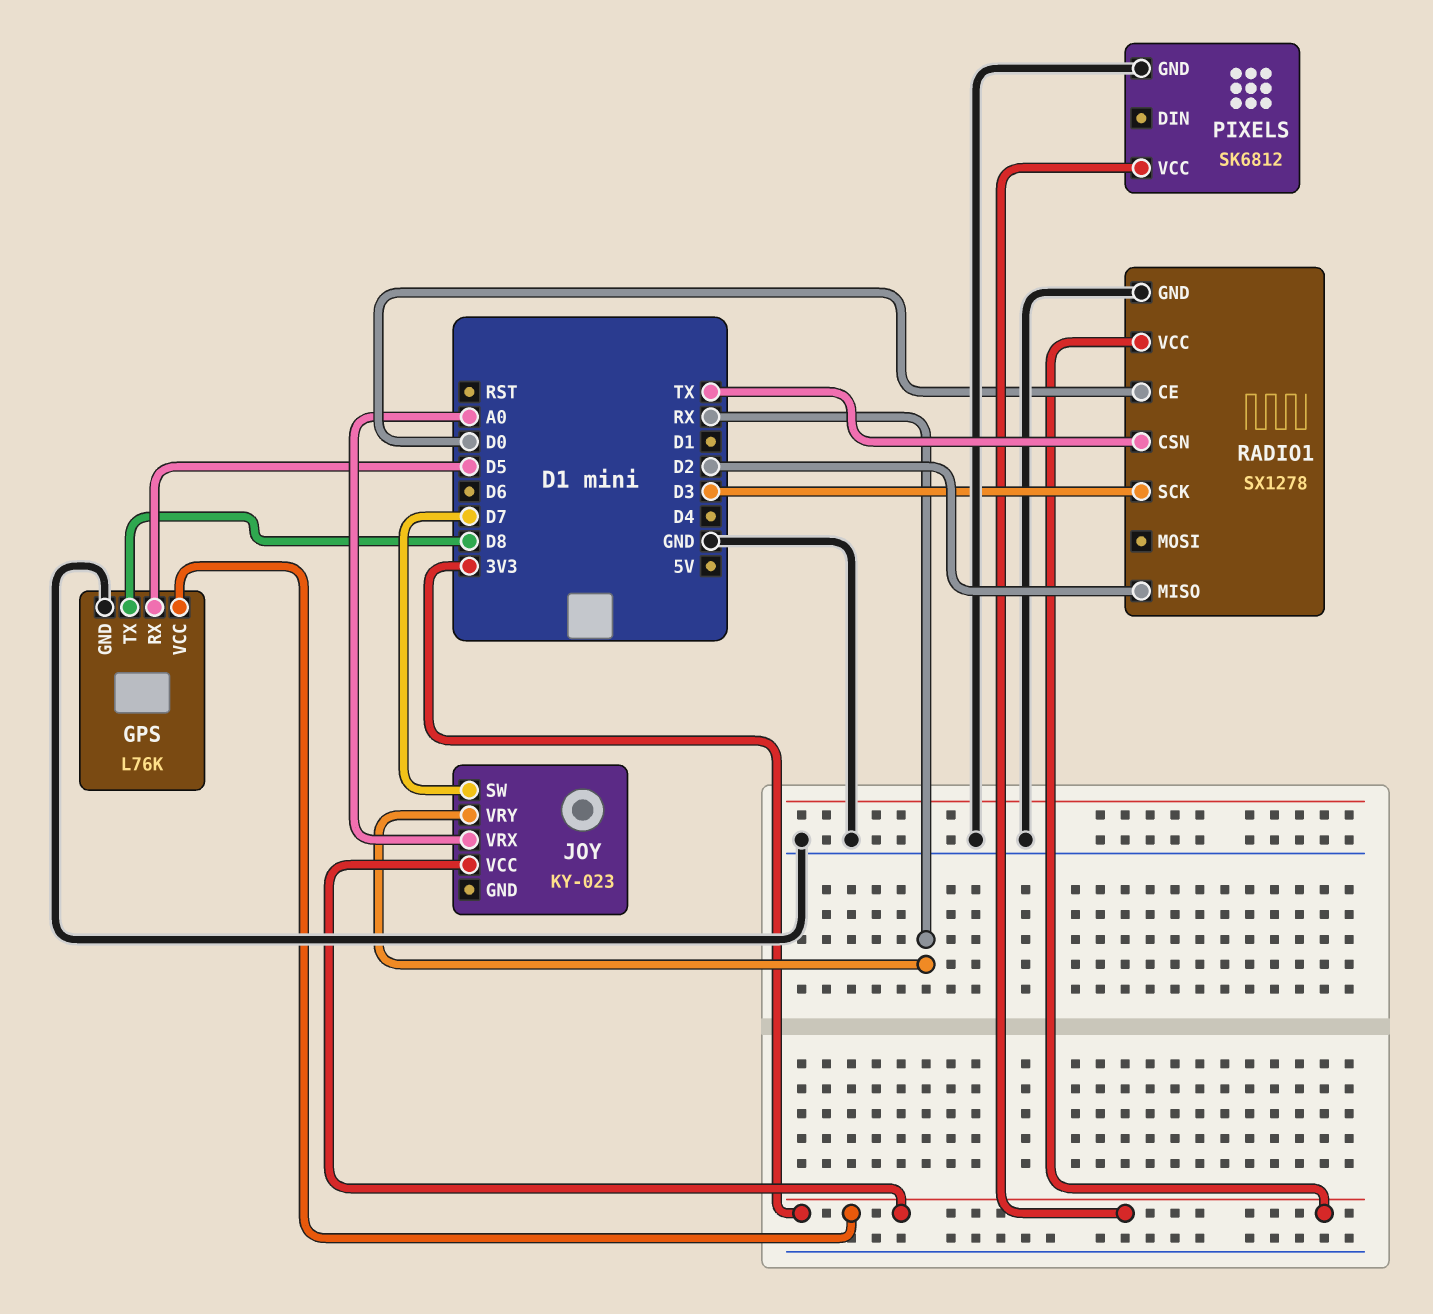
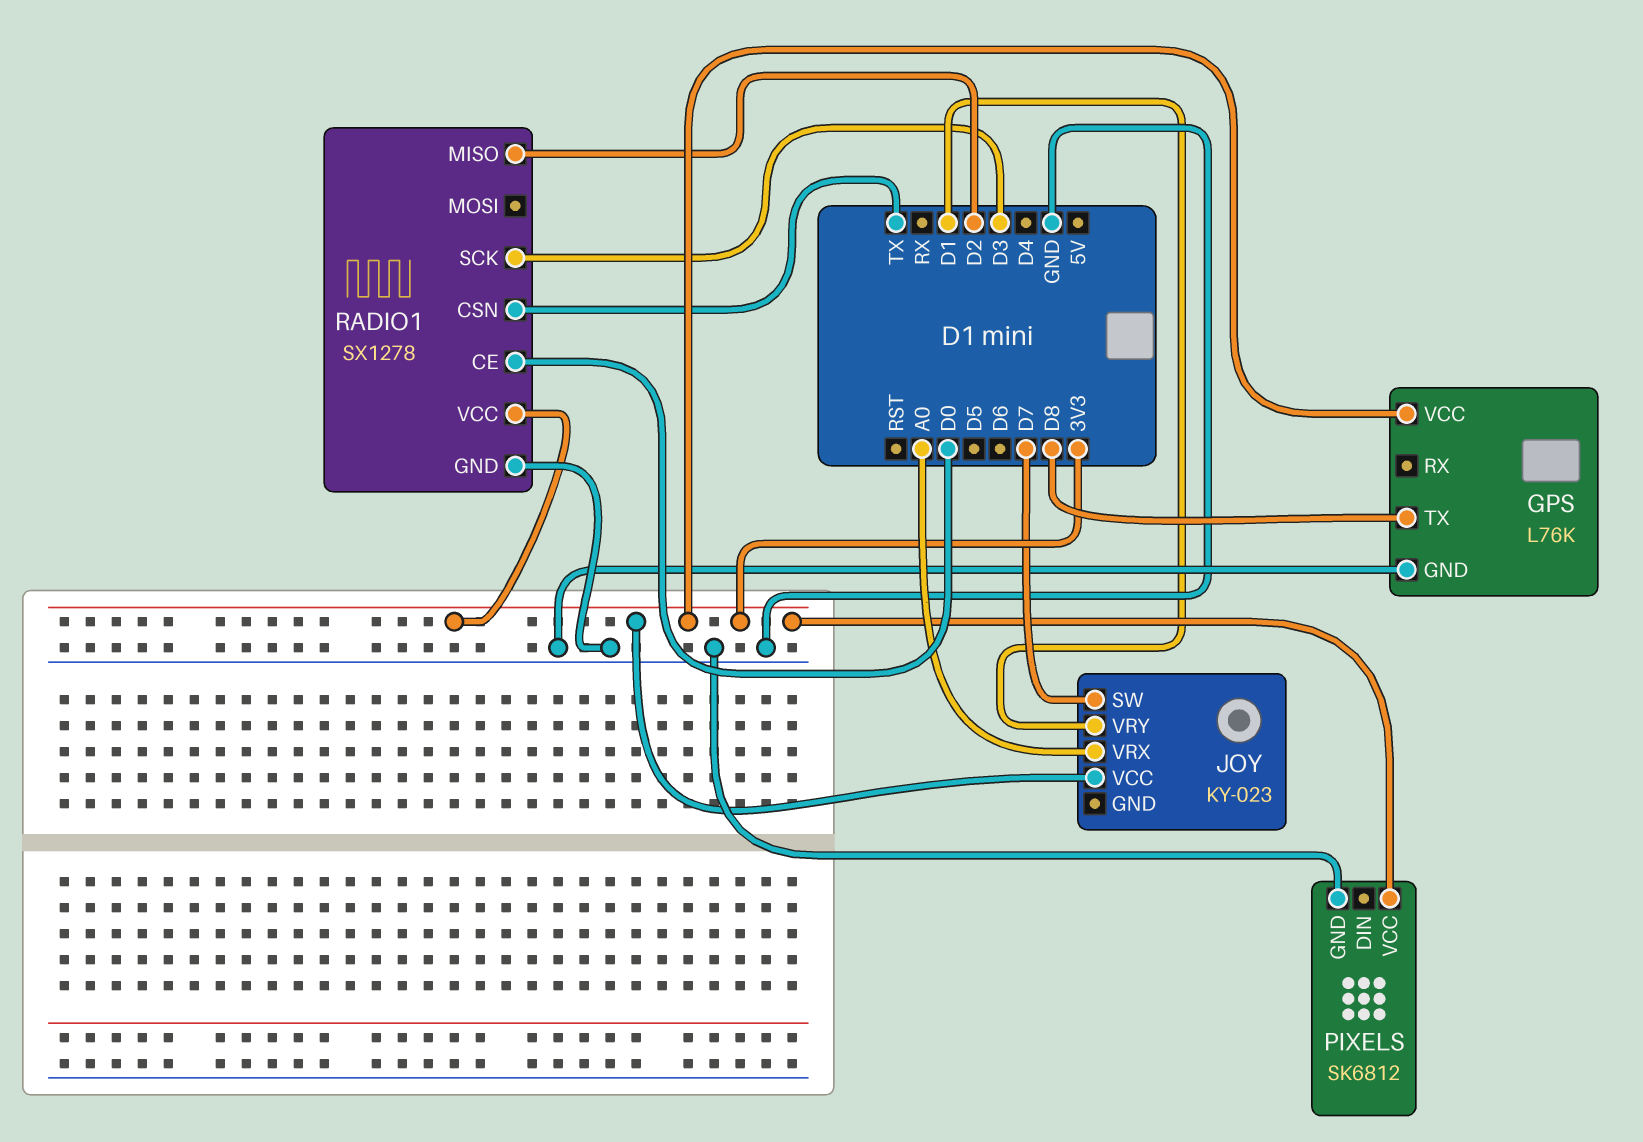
GPS pin RX: D5 -> none
JOY pin VRY: RX -> D1

